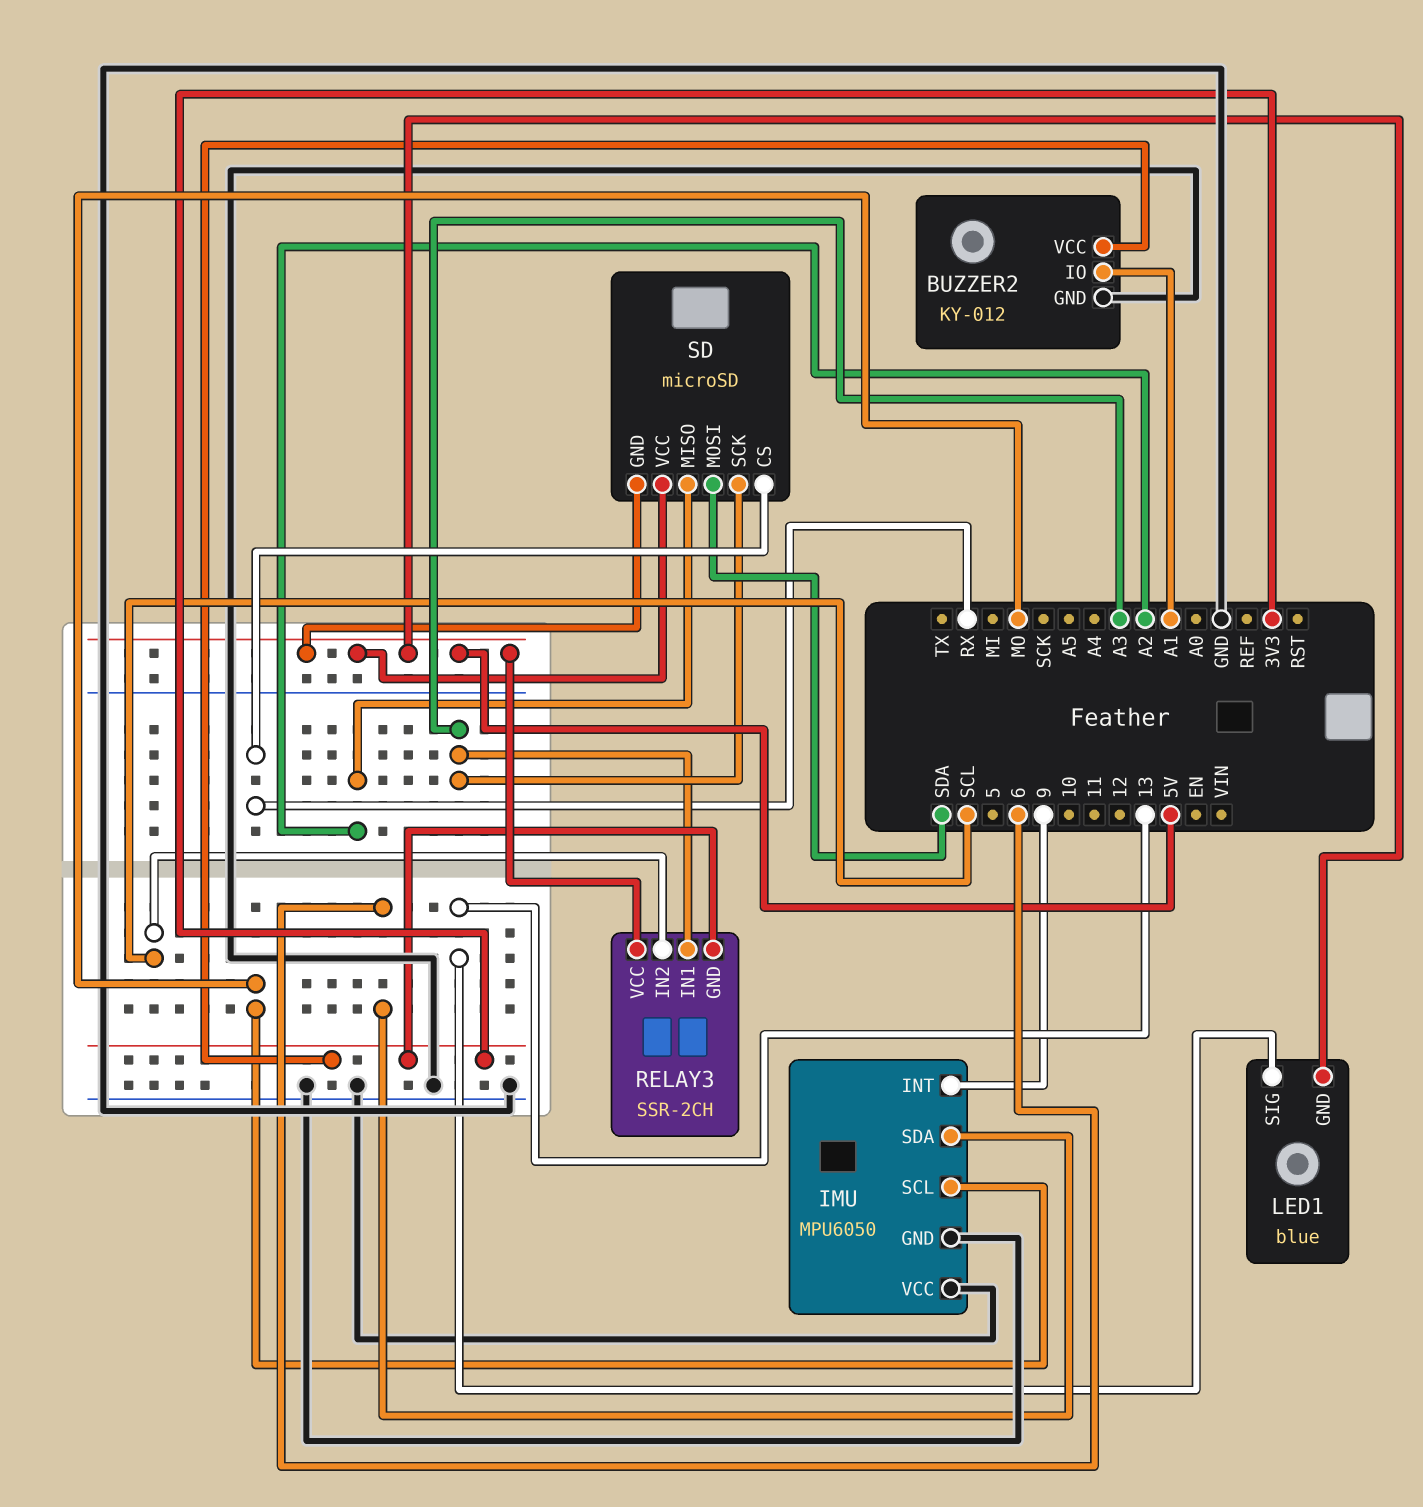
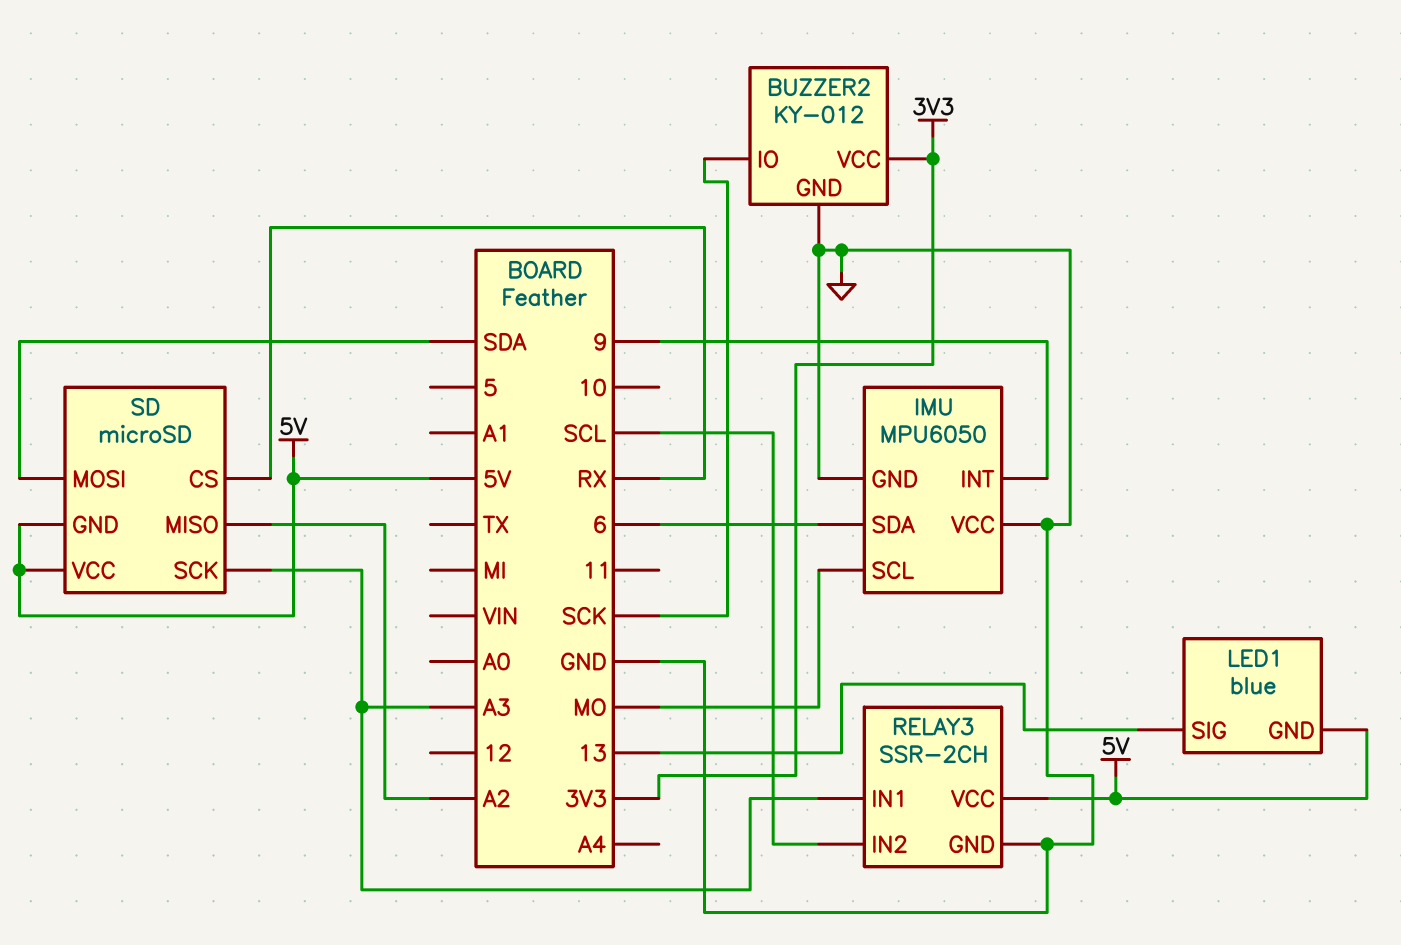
BUZZER2 pin IO: A1 -> SCK
RELAY3 pin GND: 3V3 -> GND

